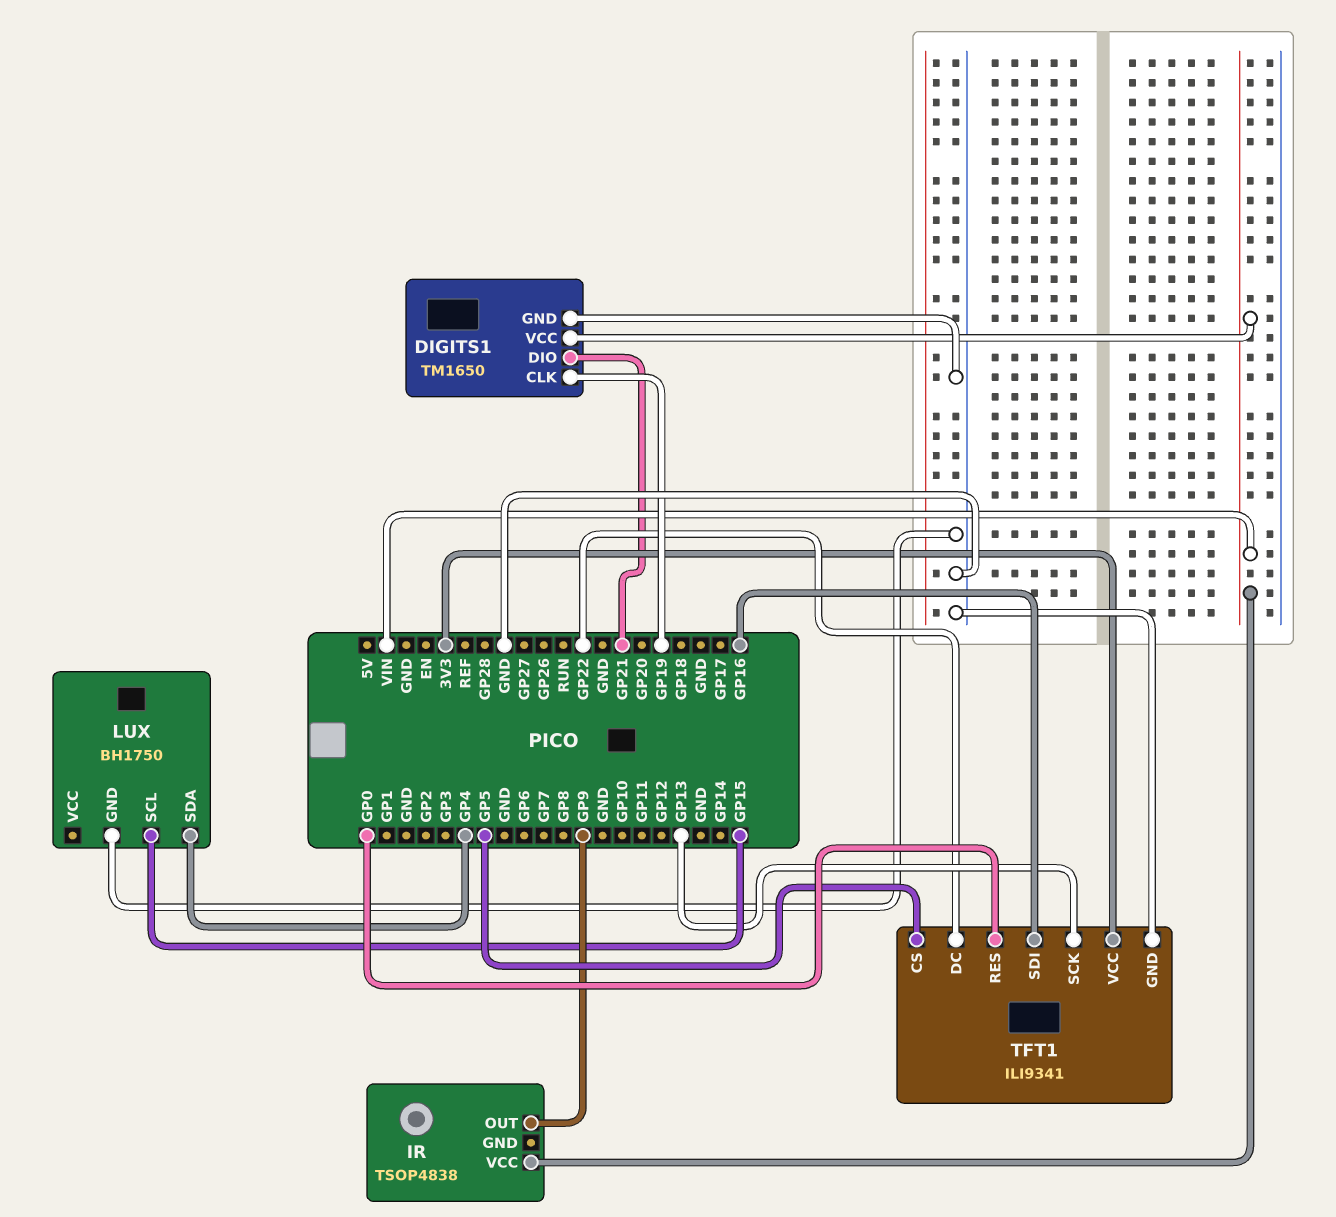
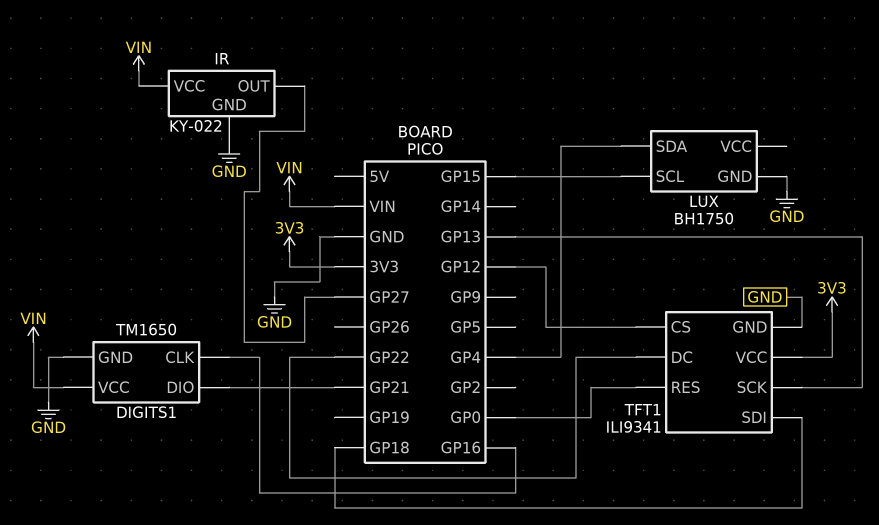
DIGITS1 pin CLK: GP19 -> GP16
IR: TSOP4838 -> KY-022
IR pin GND: none -> GND
IR pin OUT: GP9 -> GP27
TFT1 pin CS: GP5 -> GP12
TFT1 pin SDI: GP16 -> GP18

